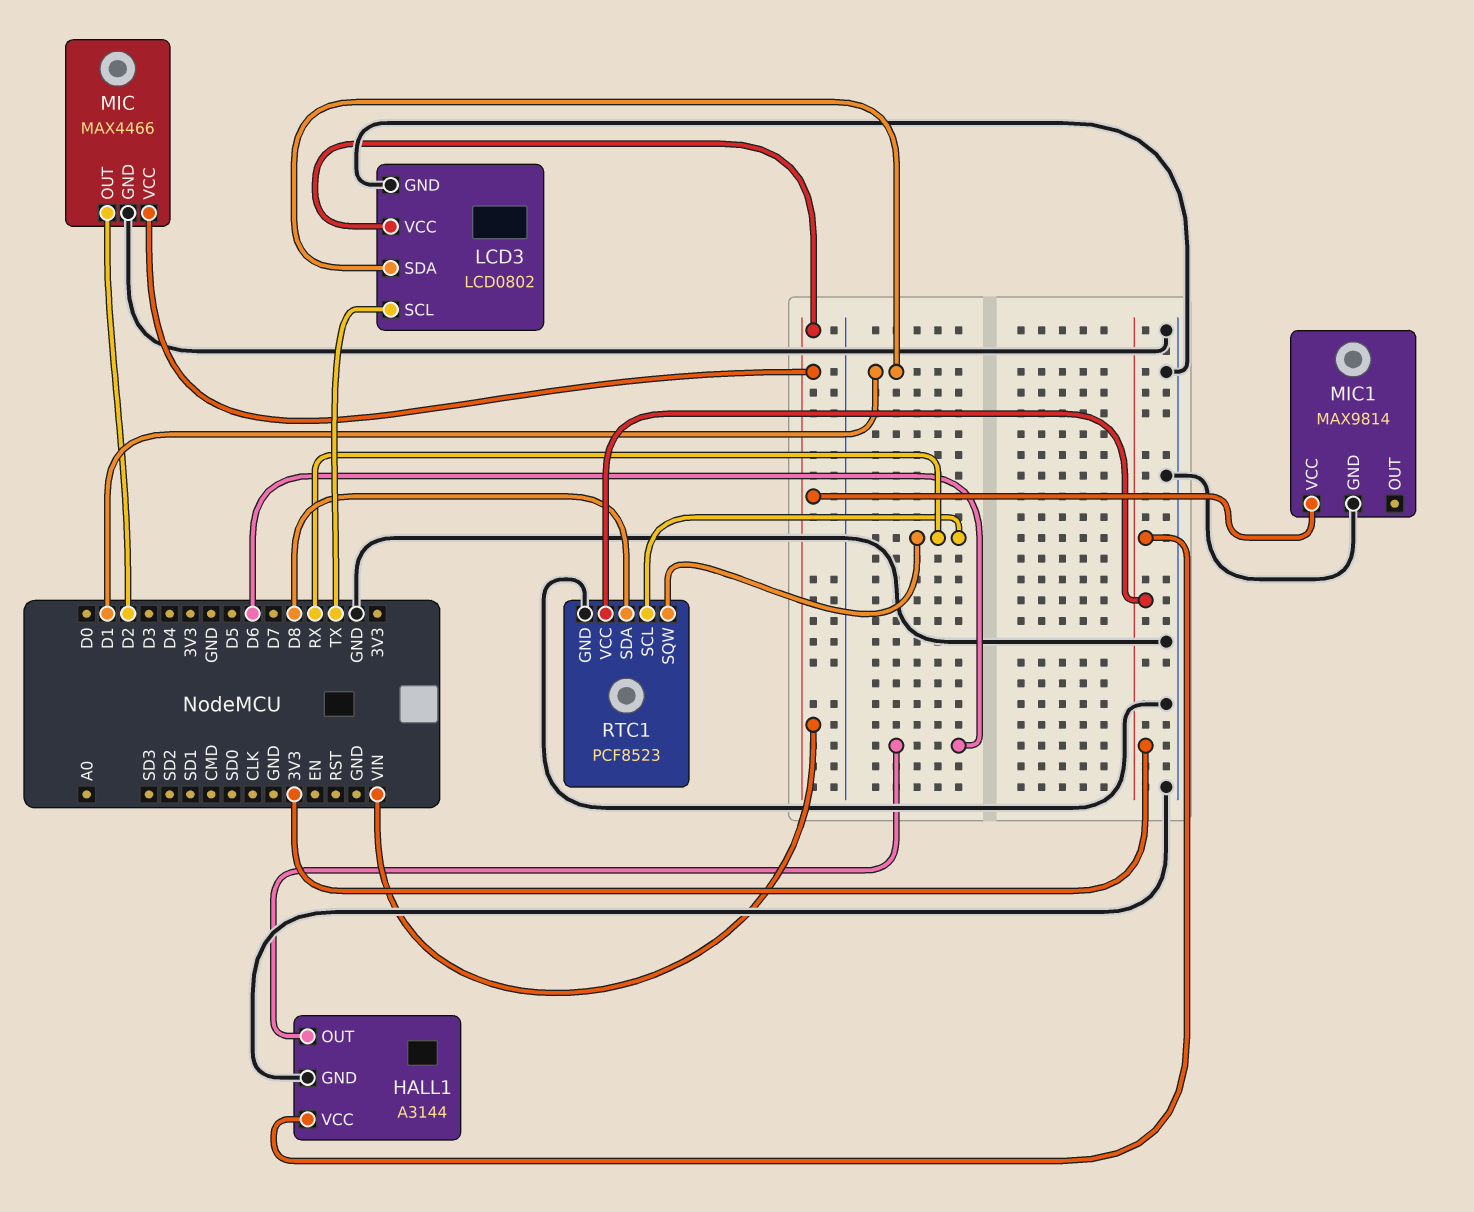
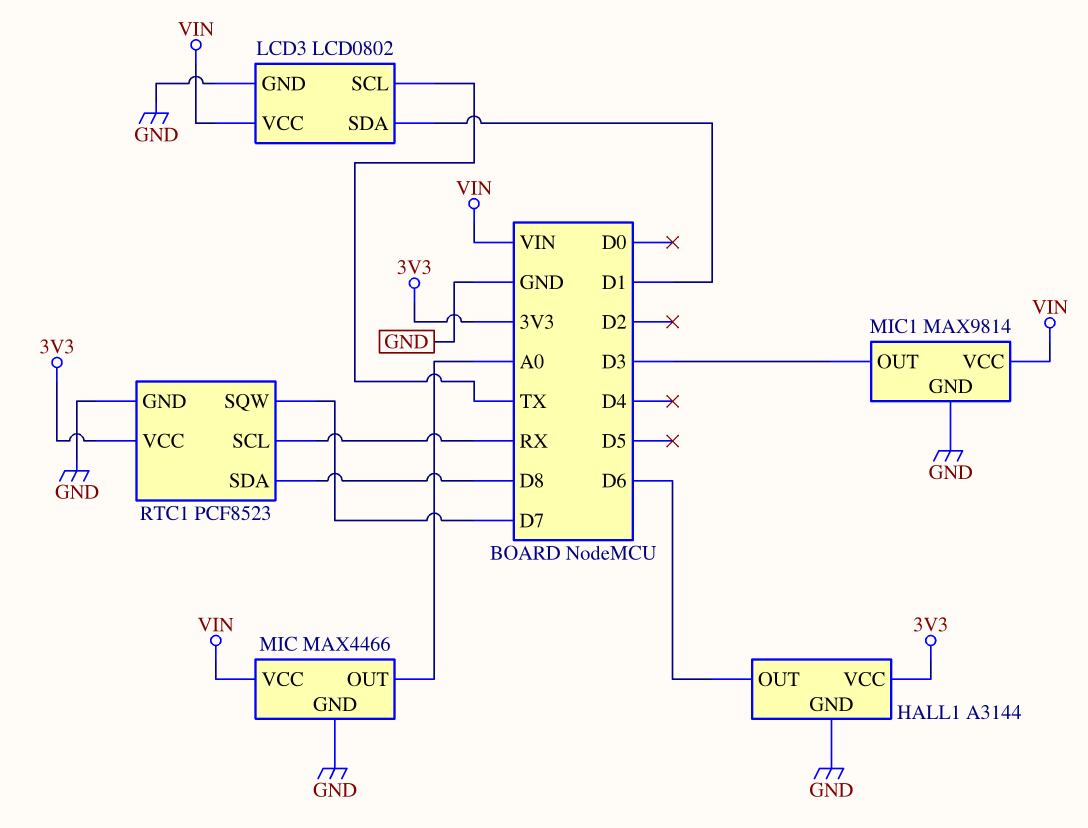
MIC pin OUT: D2 -> A0
MIC1 pin OUT: none -> D3
RTC1 pin SQW: RX -> D7

